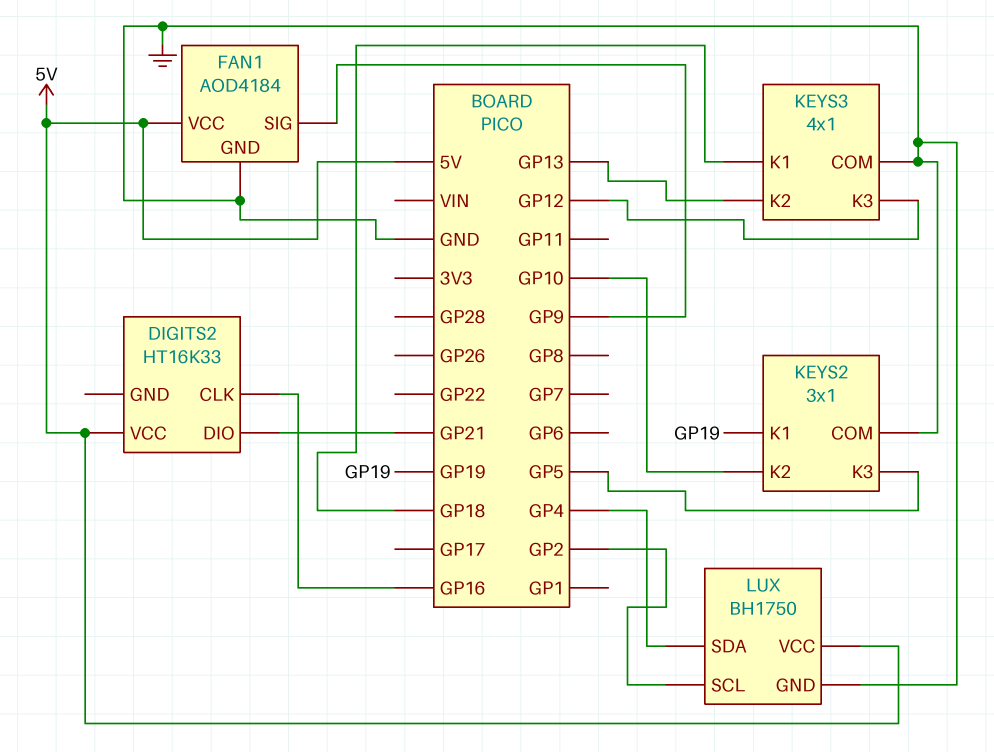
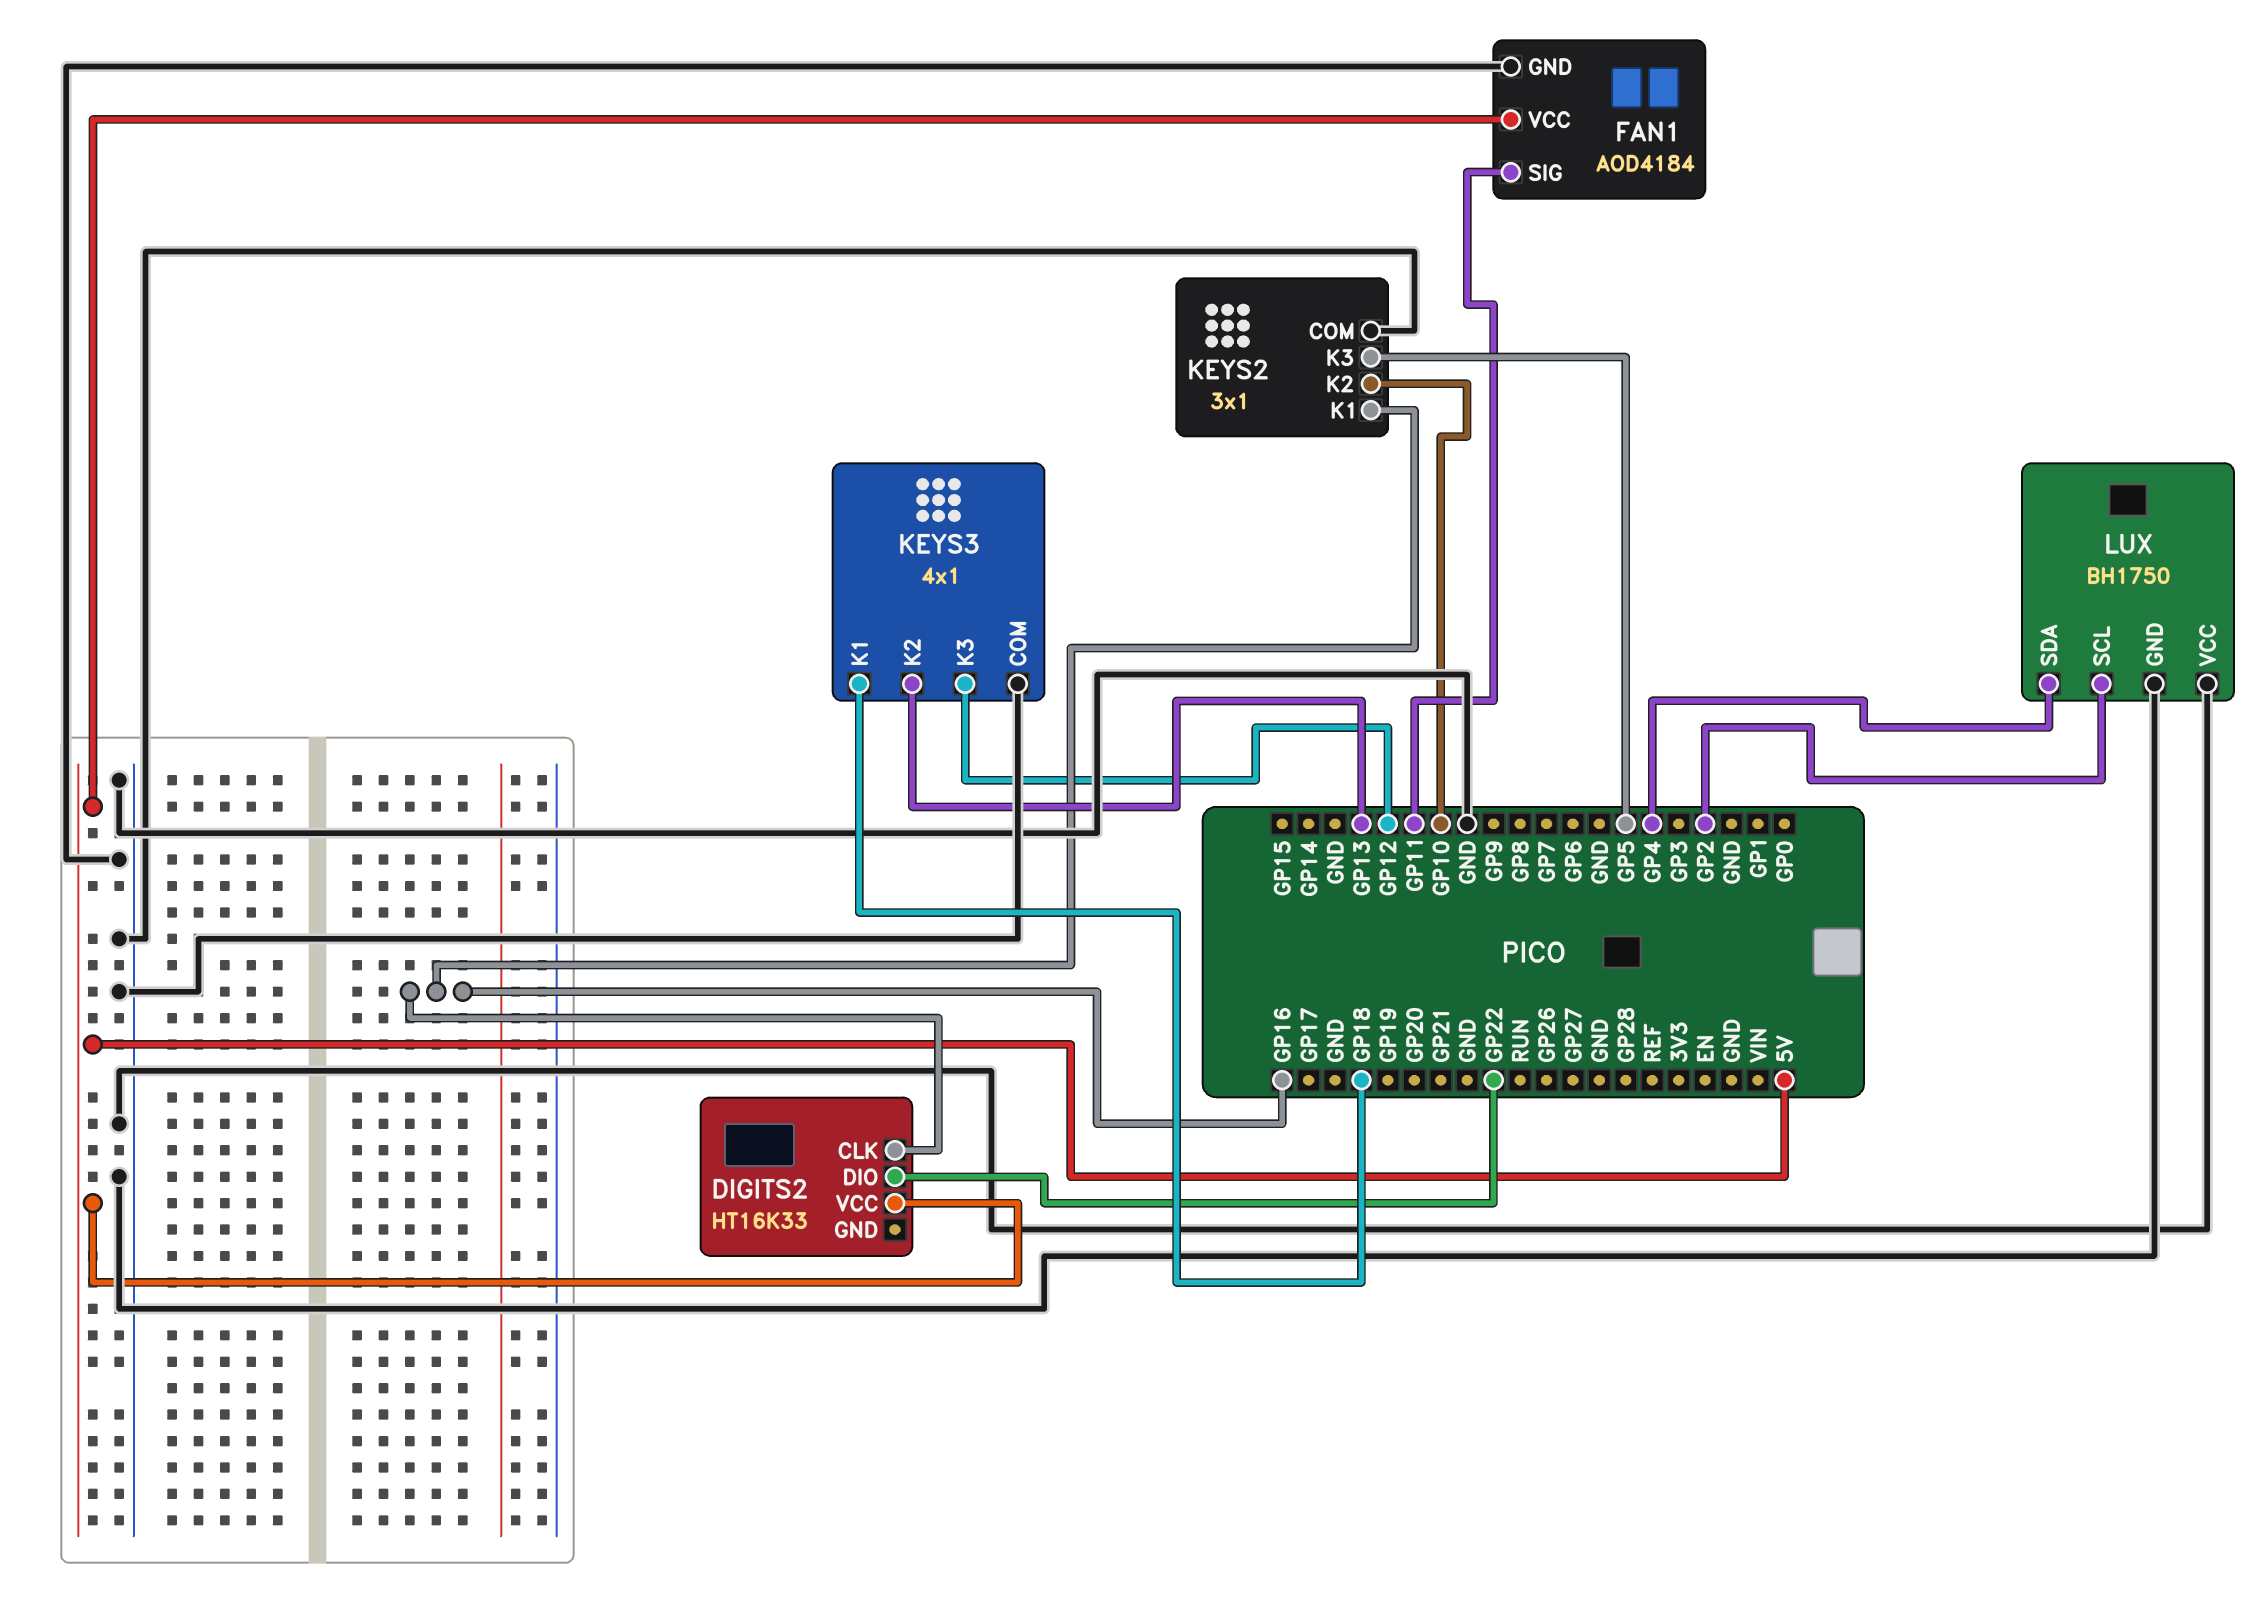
DIGITS2 pin DIO: GP21 -> GP22
FAN1 pin SIG: GP9 -> GP11
KEYS2 pin K1: GP19 -> GP16
LUX pin VCC: 5V -> GND

